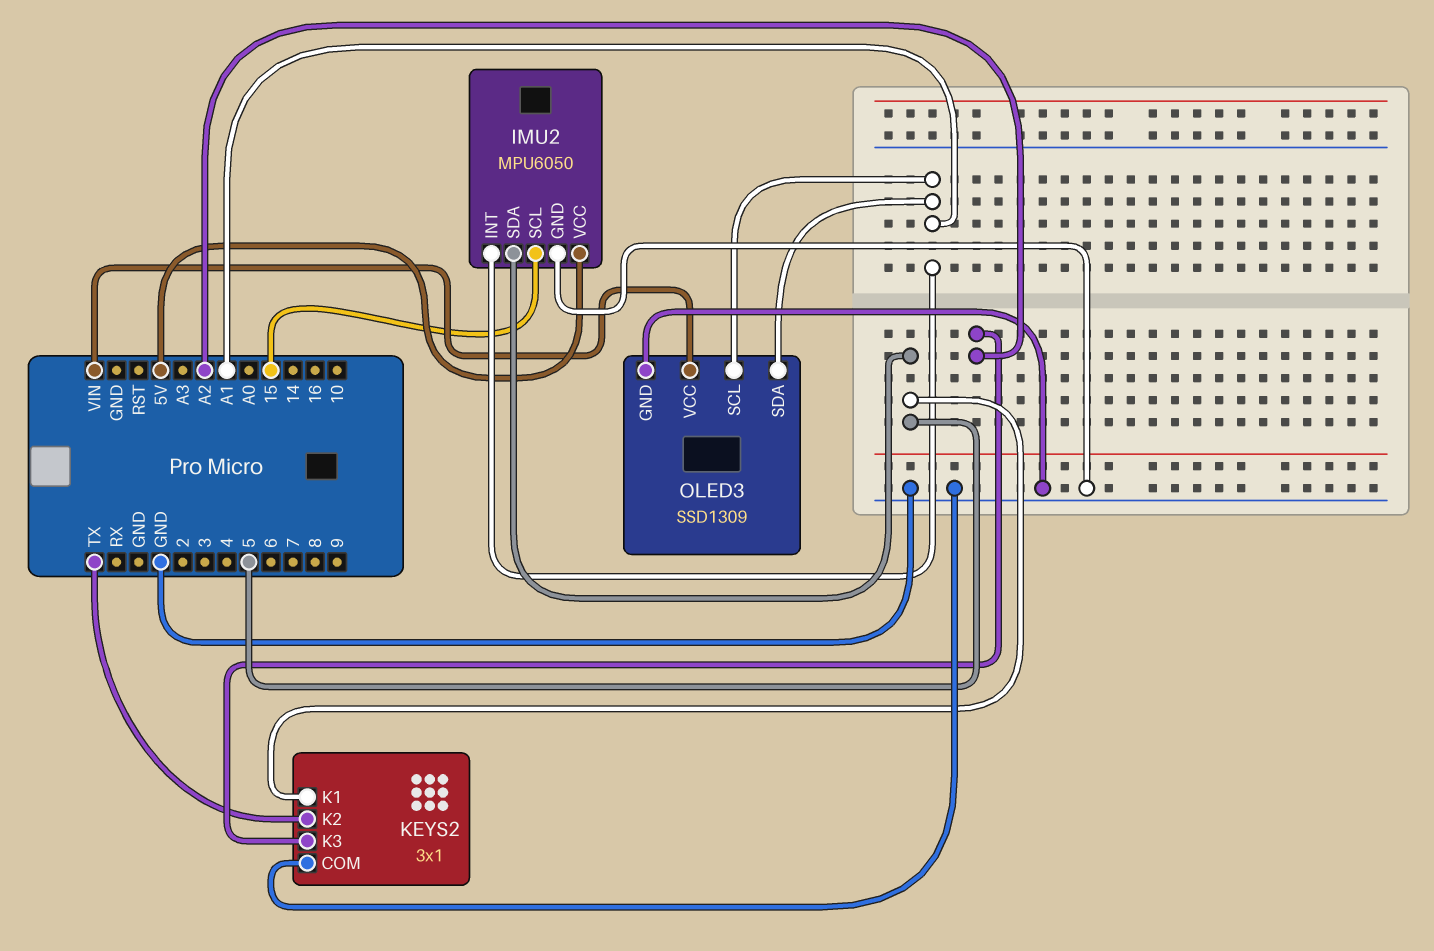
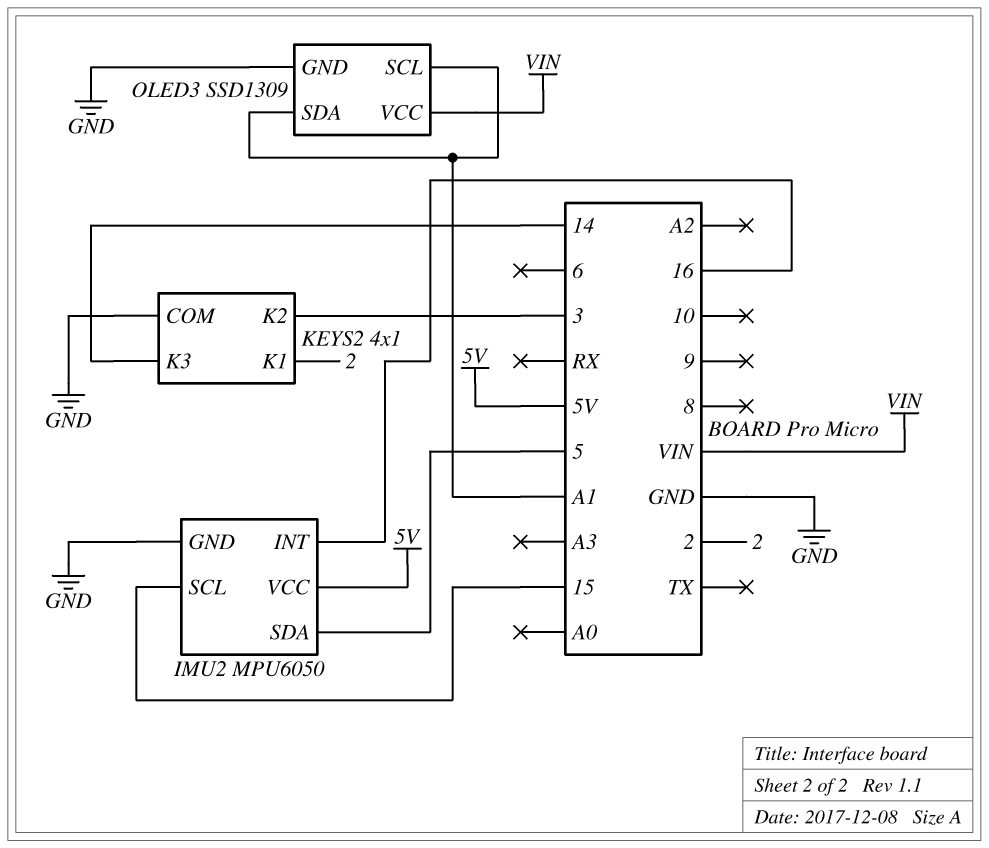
IMU2 pin INT: A1 -> 16
KEYS2: 3x1 -> 4x1
KEYS2 pin K1: 5 -> 2
KEYS2 pin K2: TX -> 3
KEYS2 pin K3: A2 -> 14

